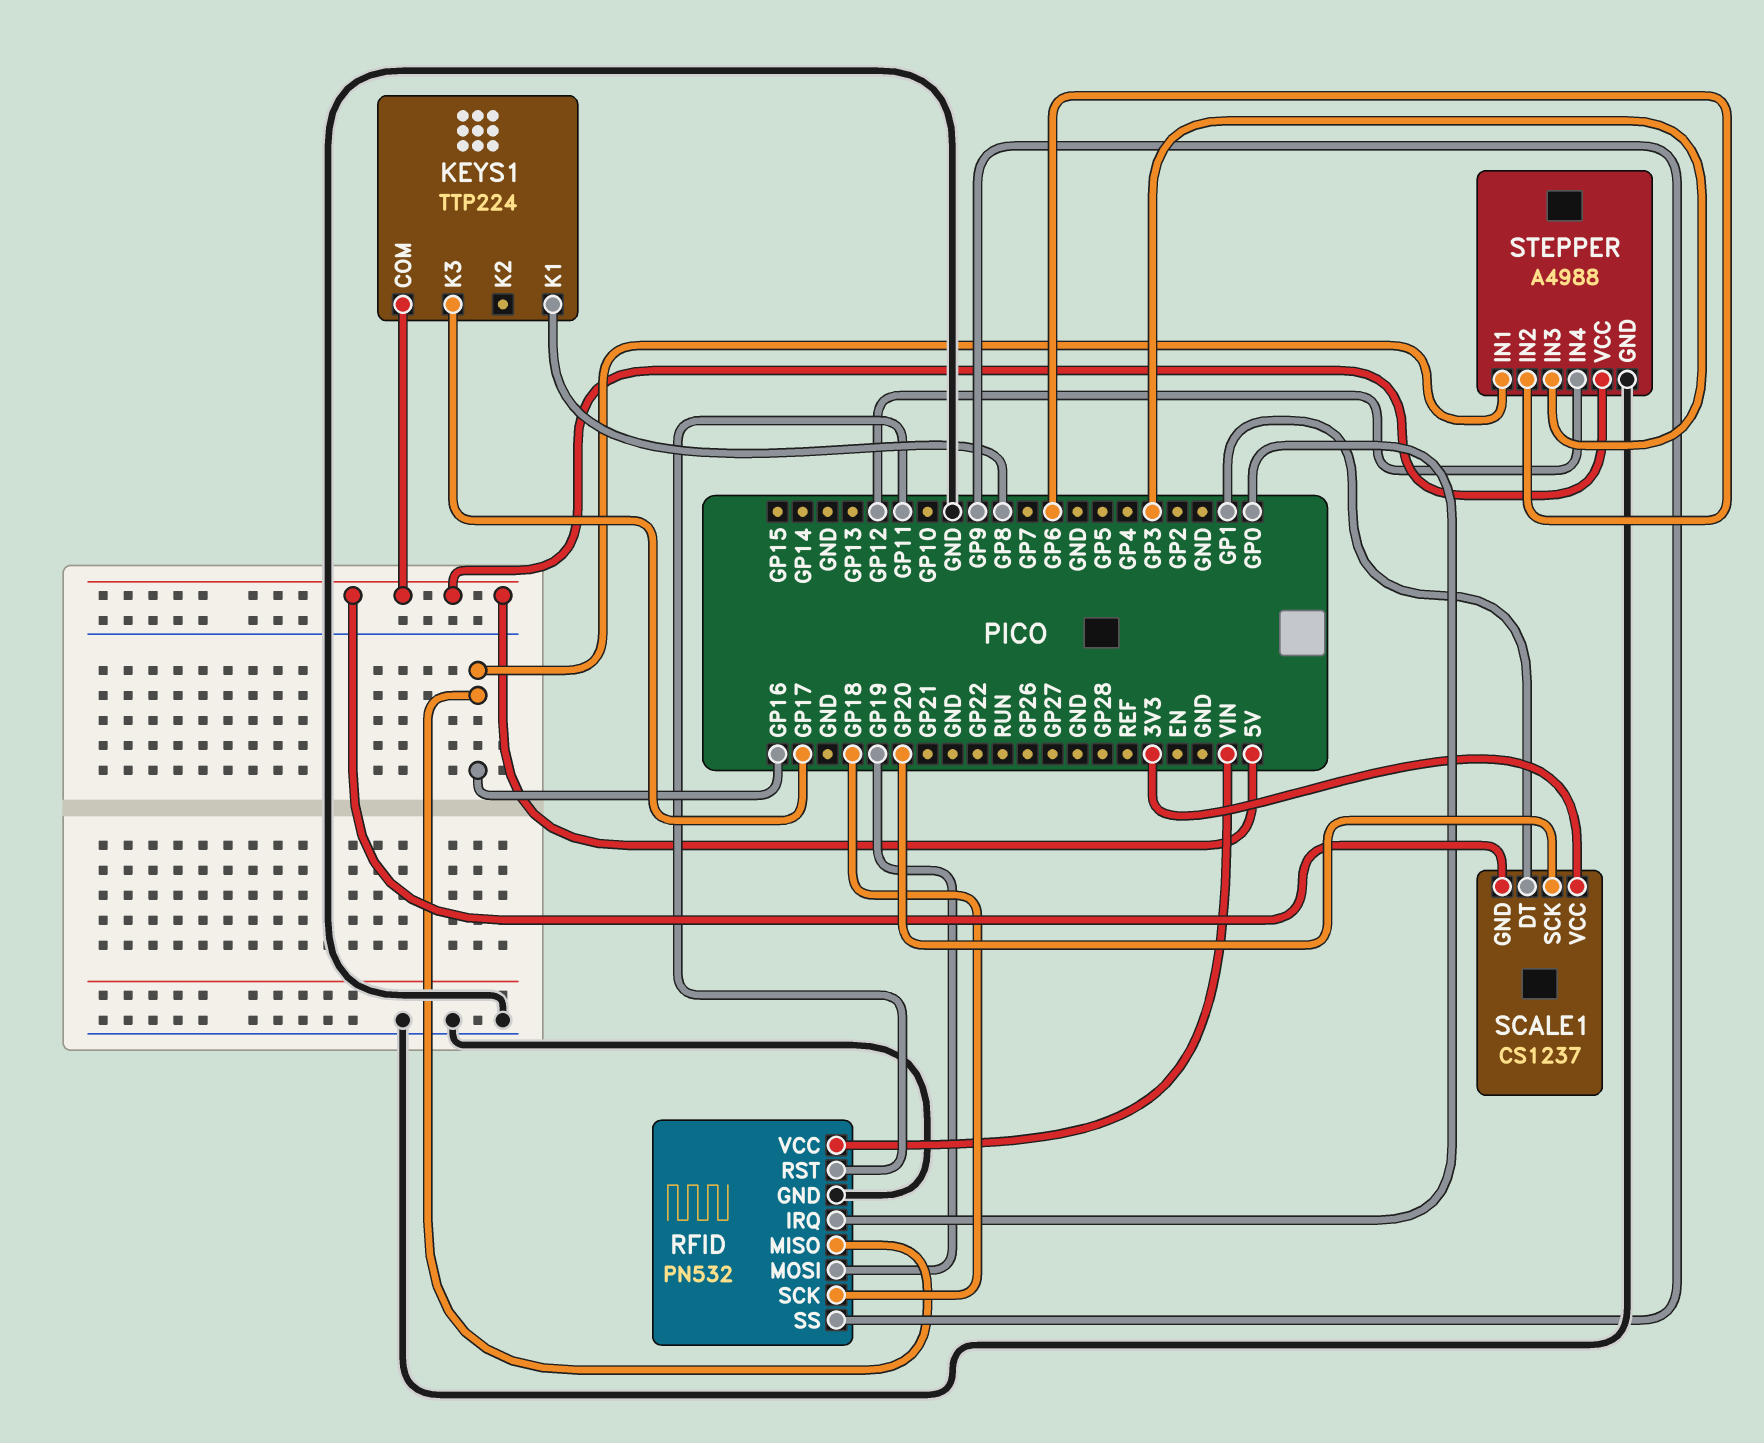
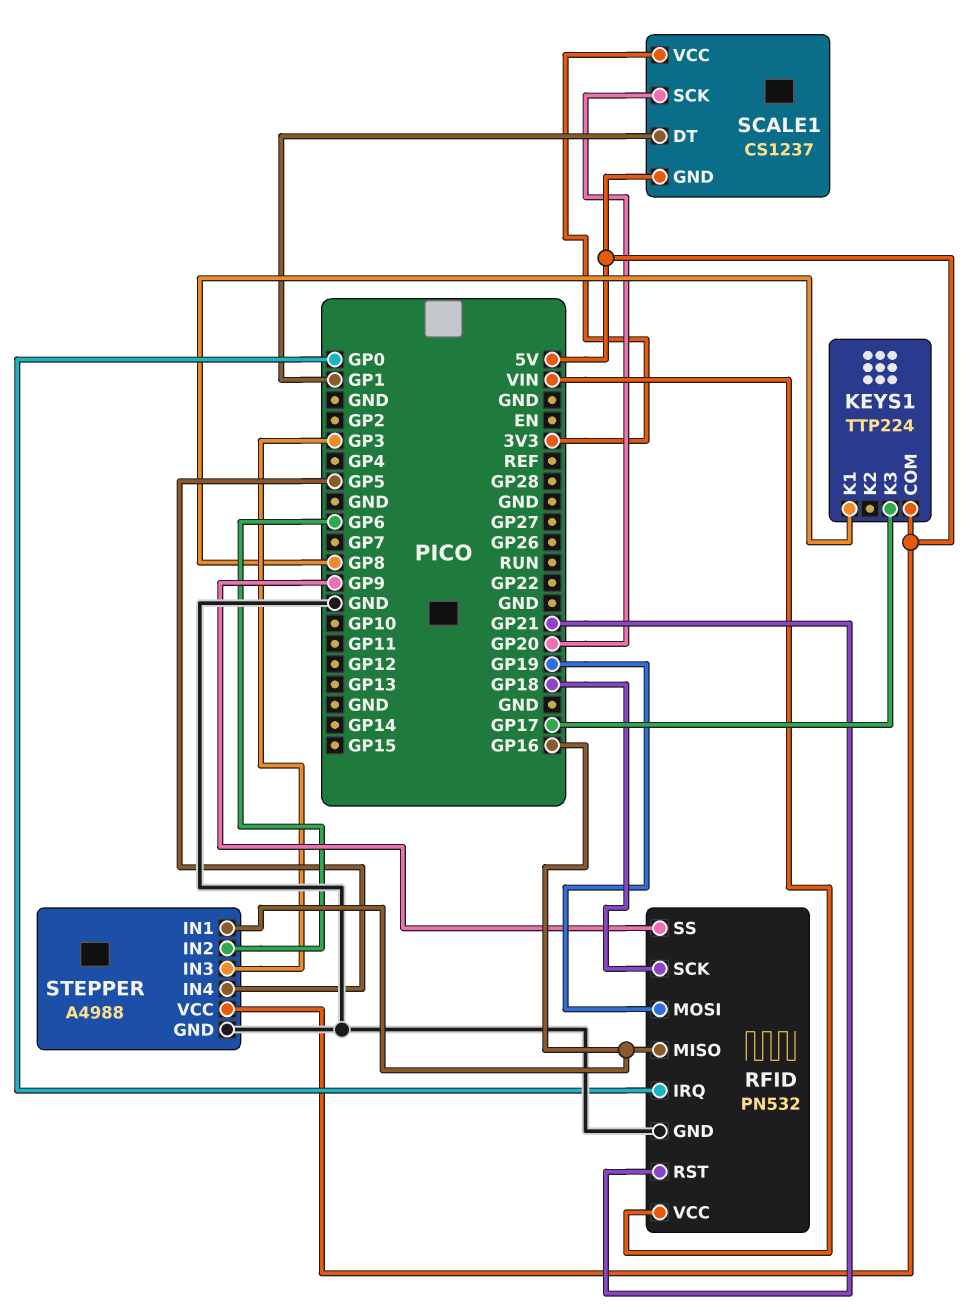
RFID pin RST: GP11 -> GP21
STEPPER pin IN4: GP12 -> GP5

